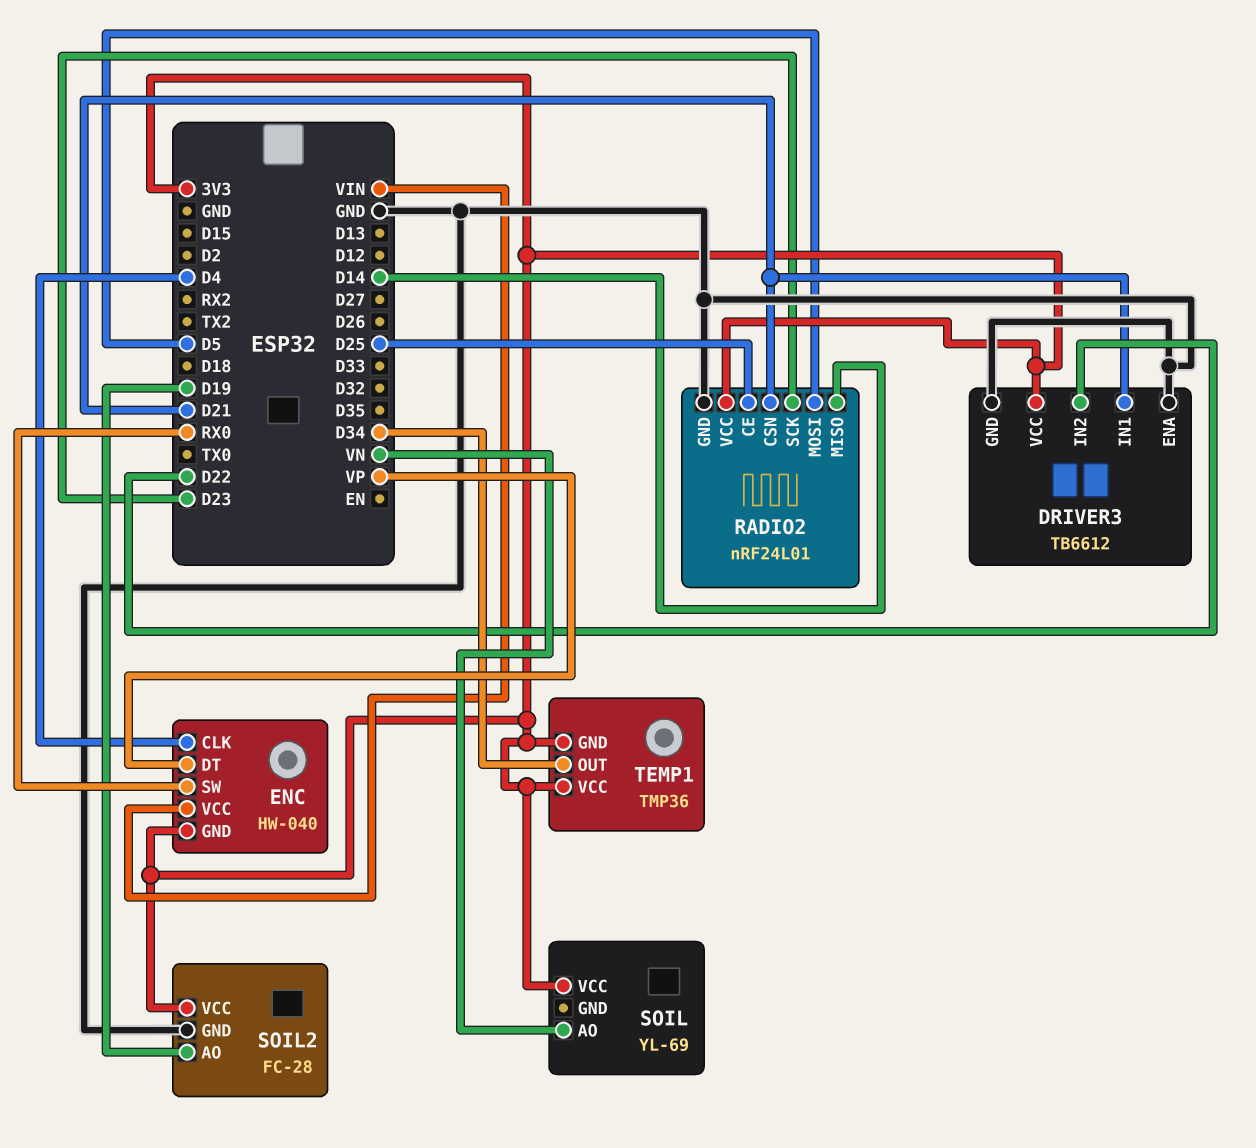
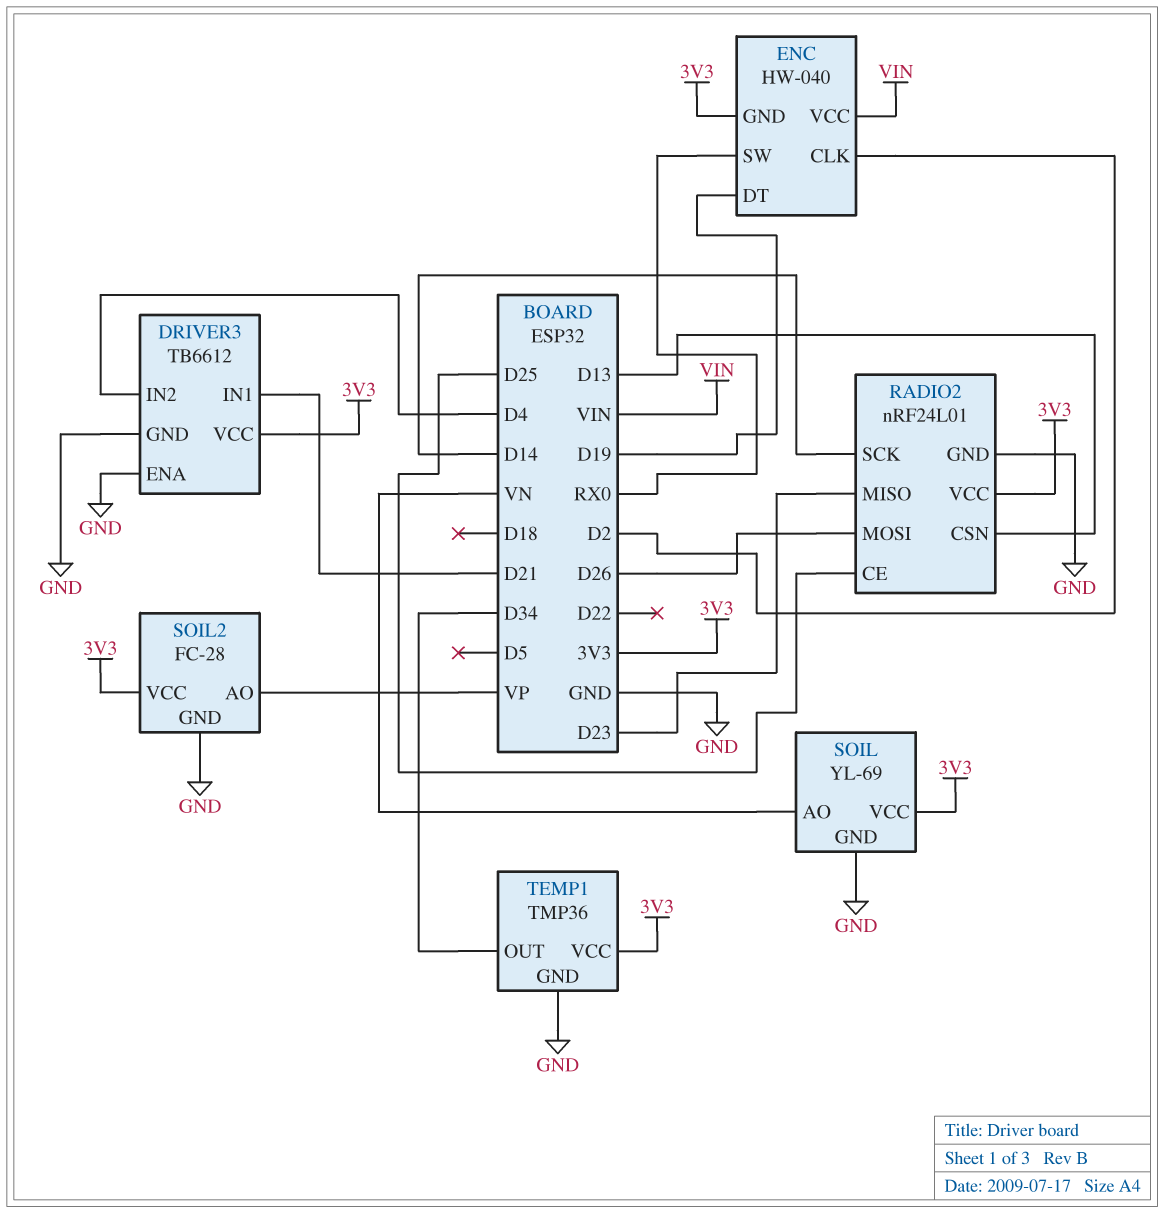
DRIVER3 pin IN2: D22 -> D4
ENC pin CLK: D4 -> D2
ENC pin DT: VP -> D19
RADIO2 pin CSN: D21 -> D13
RADIO2 pin MISO: D14 -> D23
RADIO2 pin MOSI: D5 -> D26
RADIO2 pin SCK: D23 -> D14
SOIL pin GND: none -> GND
SOIL2 pin AO: D19 -> VP
TEMP1 pin GND: 3V3 -> GND

